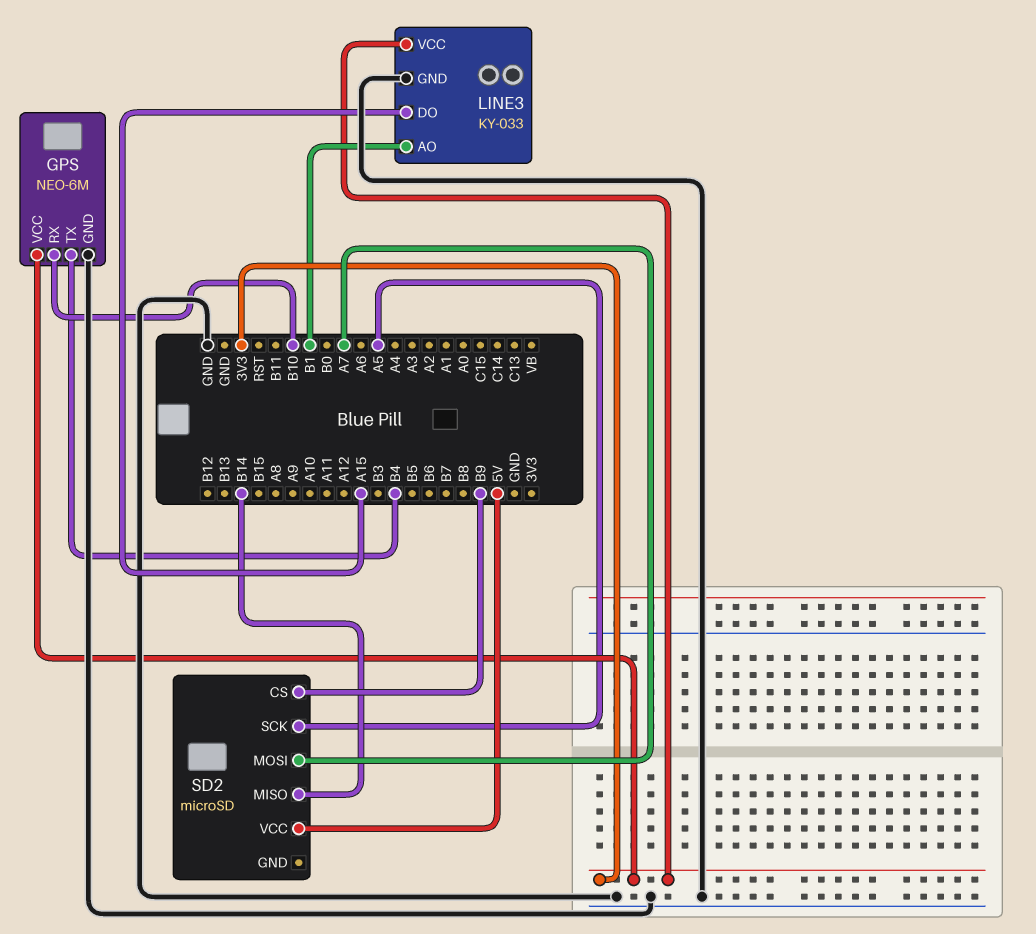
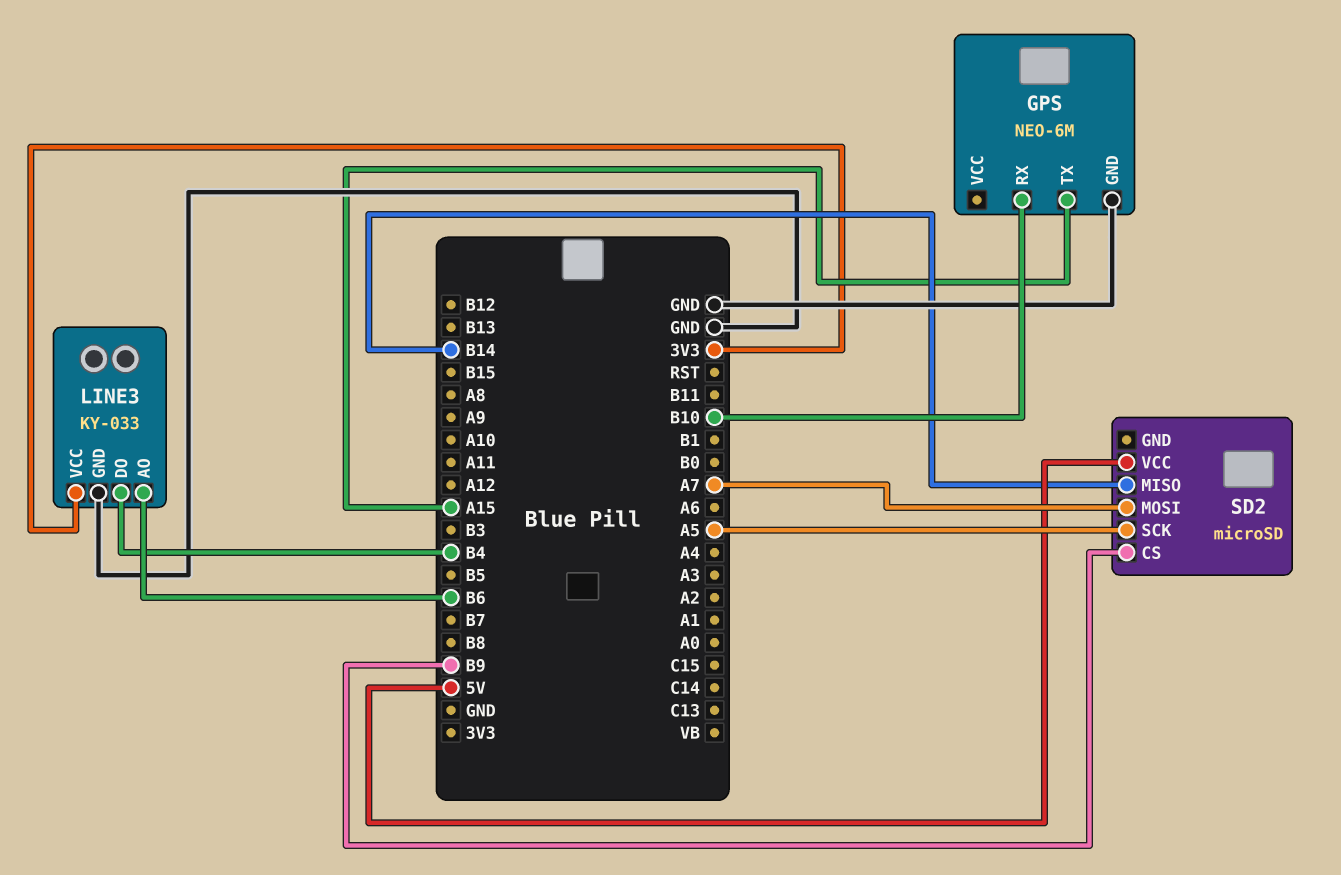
GPS pin TX: B4 -> A15
GPS pin VCC: 3V3 -> none
LINE3 pin AO: B1 -> B6
LINE3 pin DO: A15 -> B4

